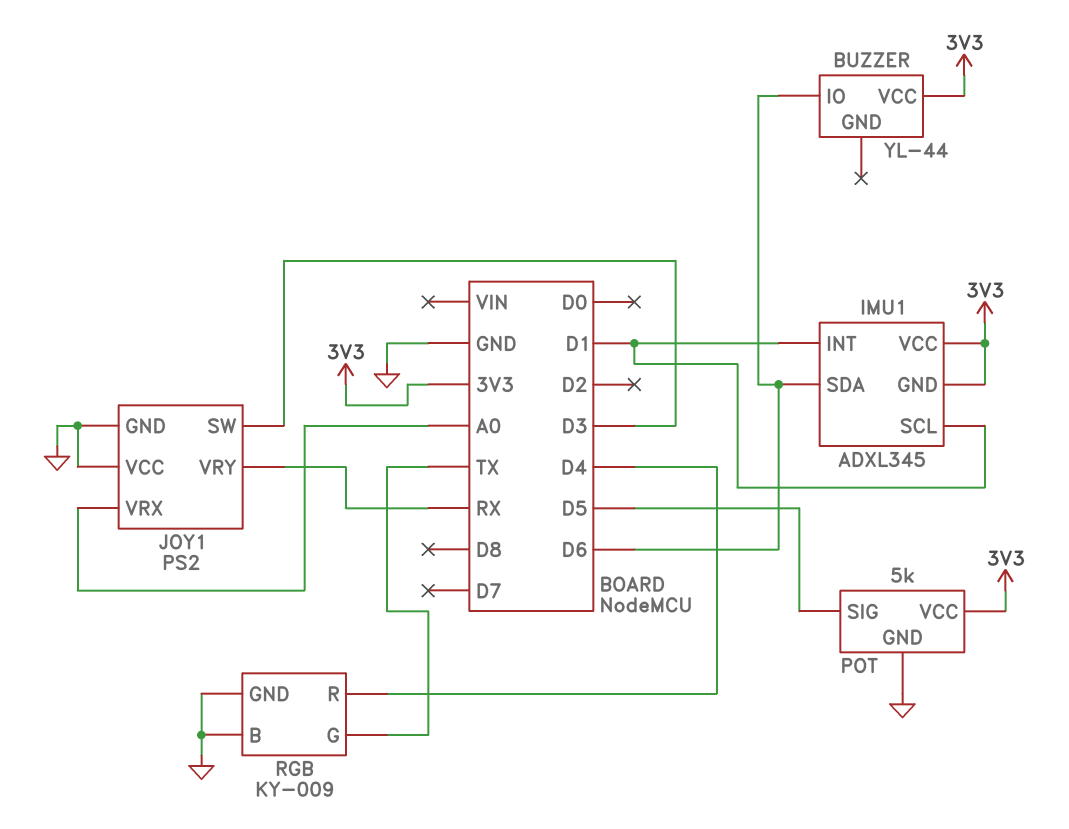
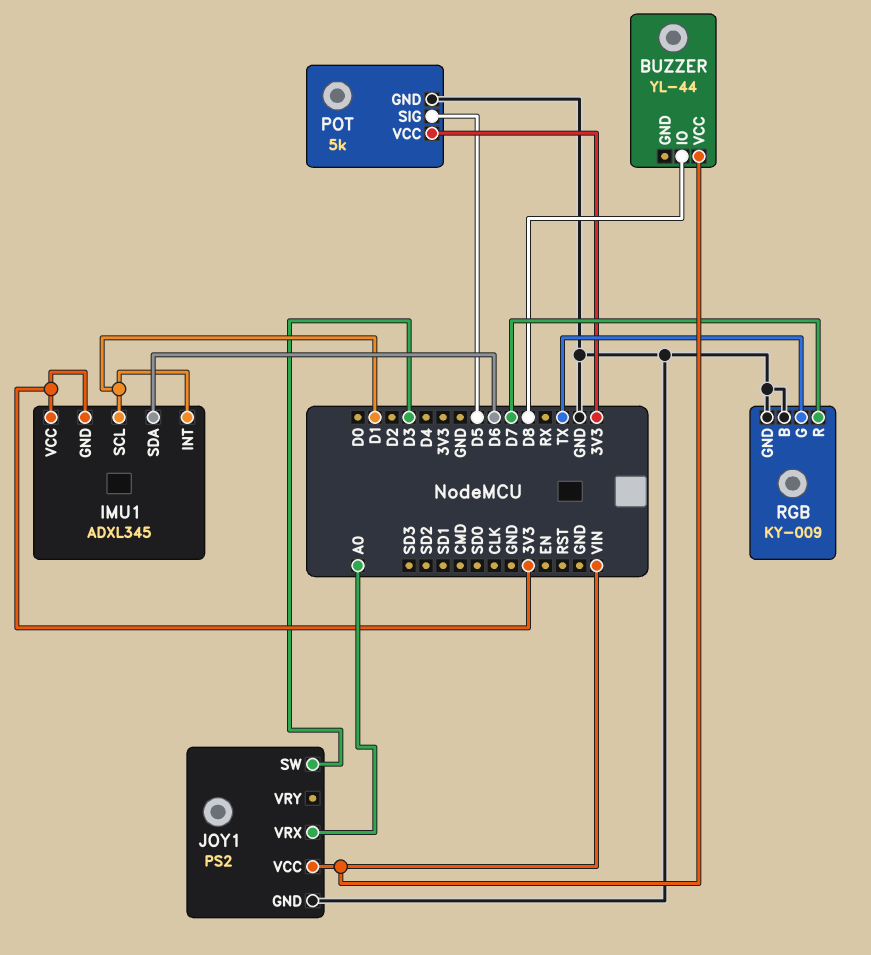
BUZZER pin IO: D6 -> D8
BUZZER pin VCC: 3V3 -> VIN
JOY1 pin VCC: GND -> VIN
JOY1 pin VRY: RX -> none
RGB pin R: D4 -> D7

